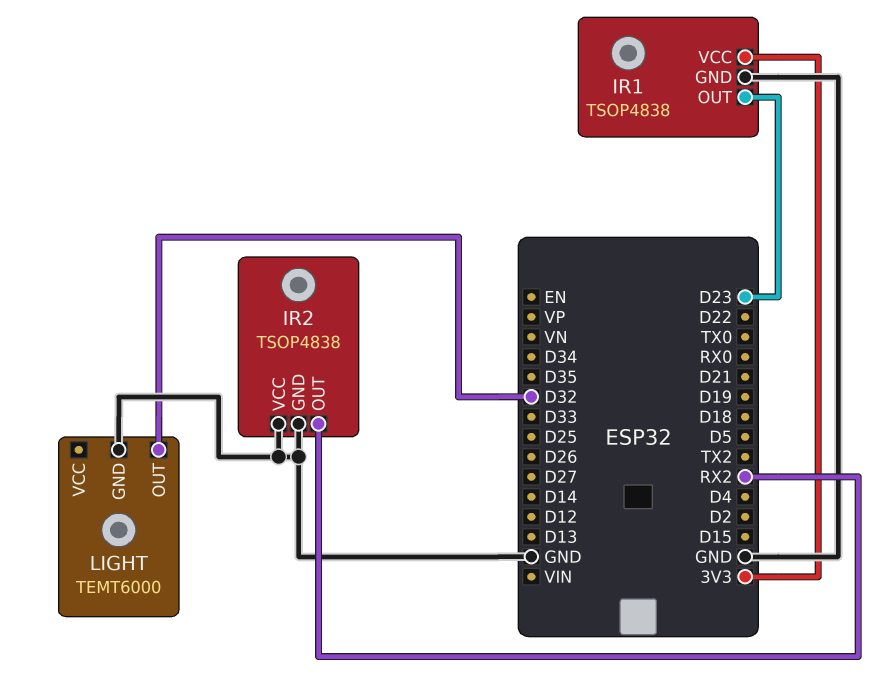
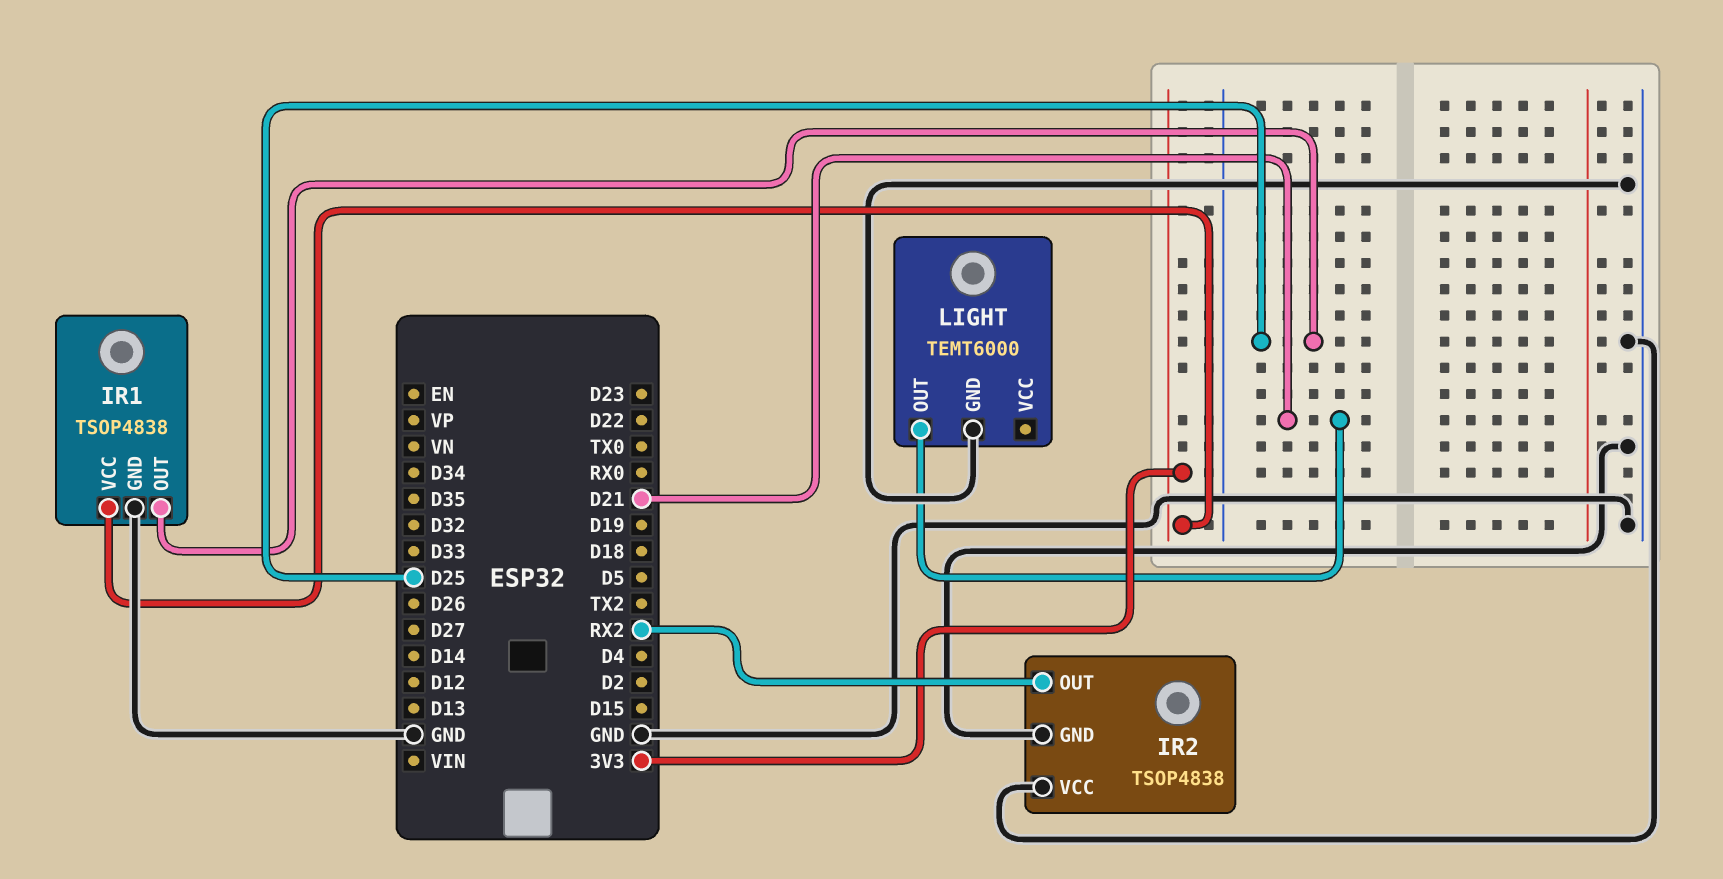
IR1 pin OUT: D23 -> D25
LIGHT pin OUT: D32 -> D21

